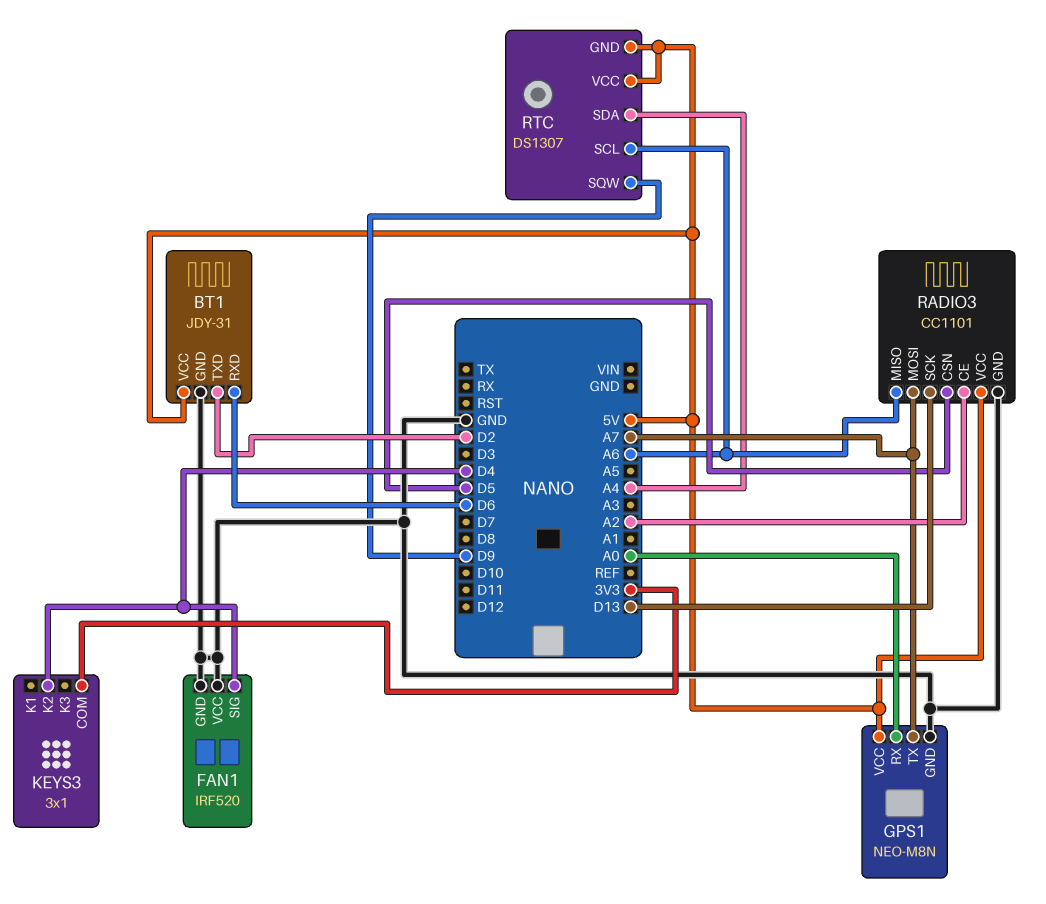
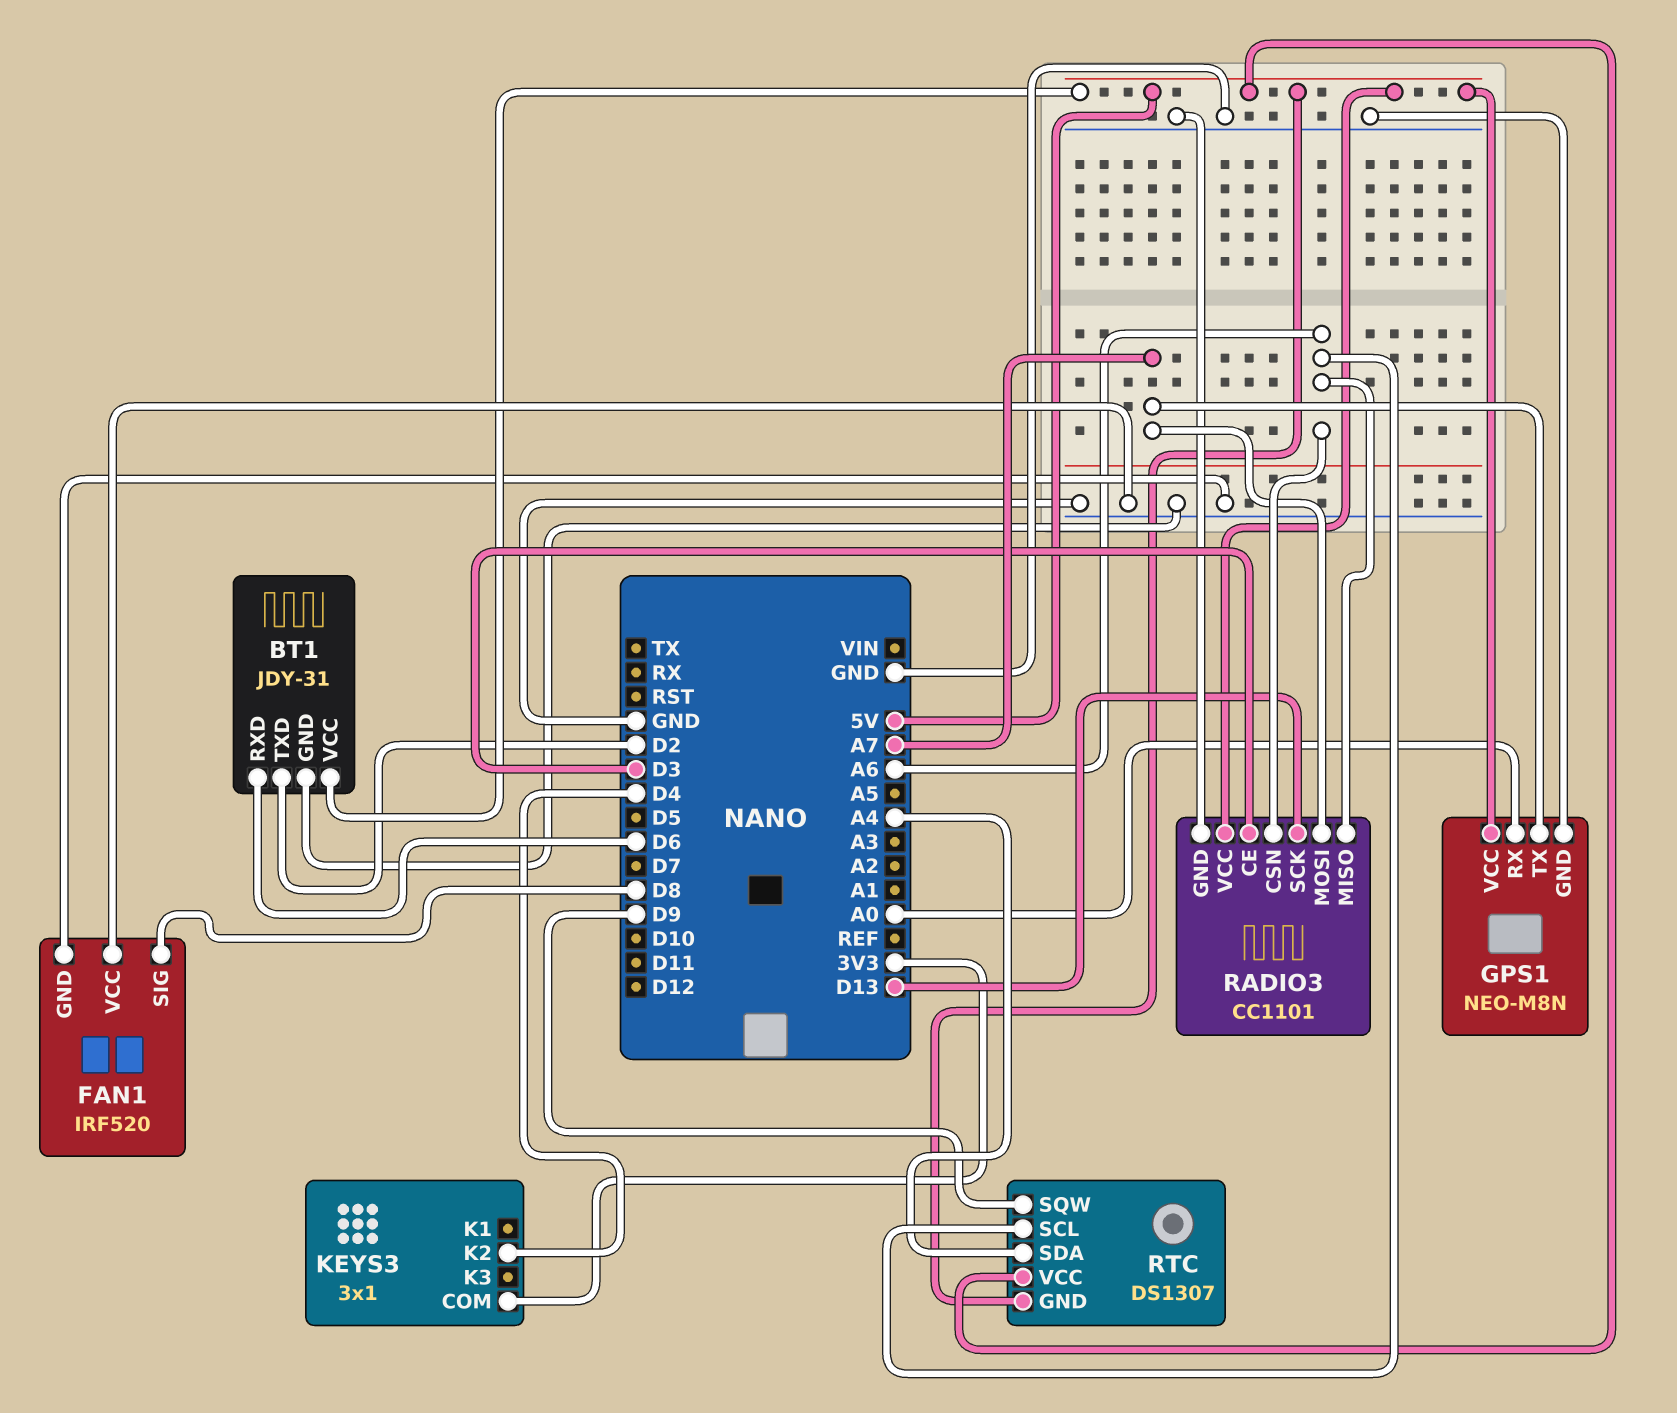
FAN1 pin SIG: D4 -> D8
RADIO3 pin CE: A2 -> D3
RADIO3 pin CSN: D5 -> A6

